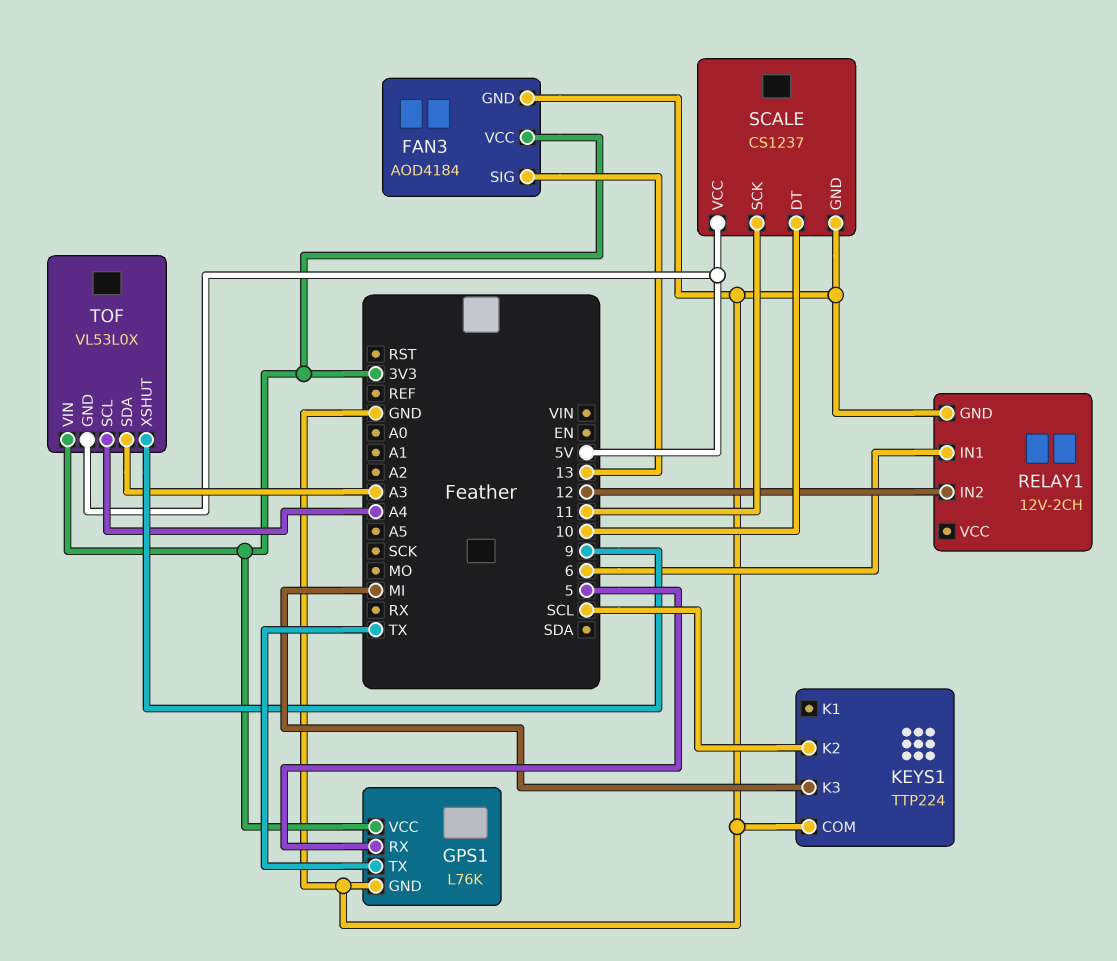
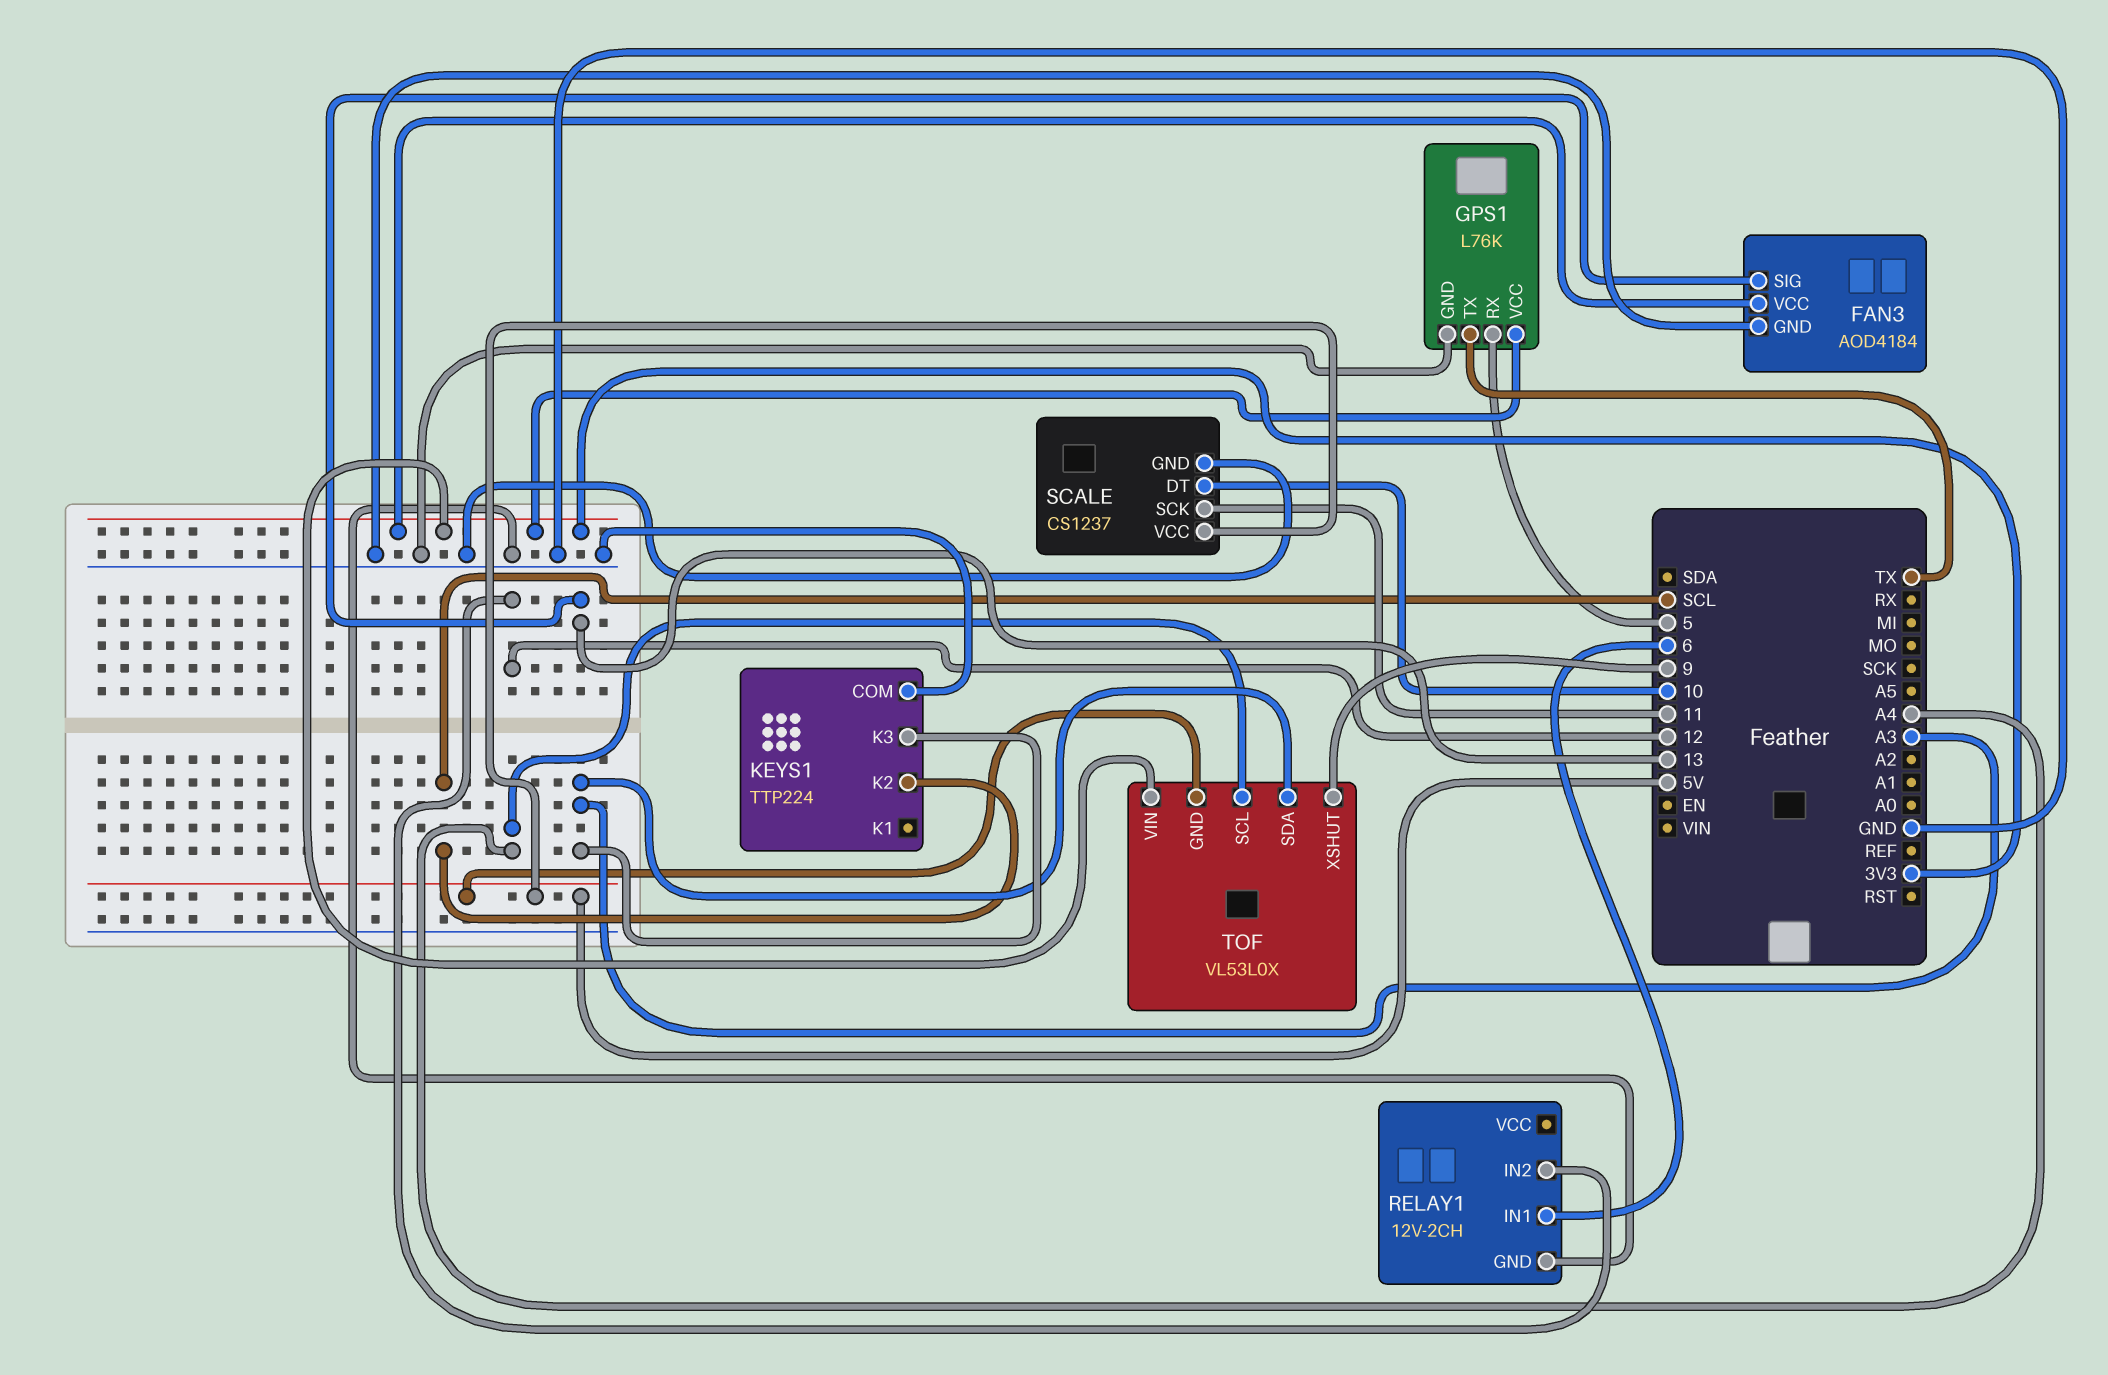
KEYS1 pin K3: MI -> A3

